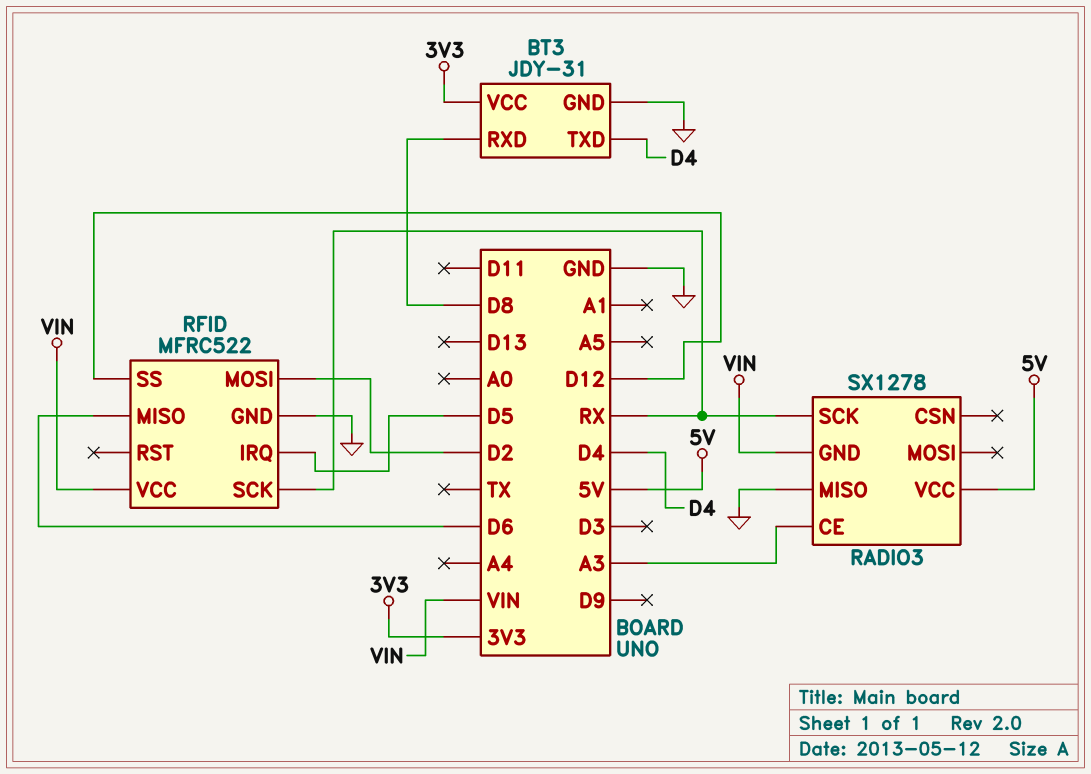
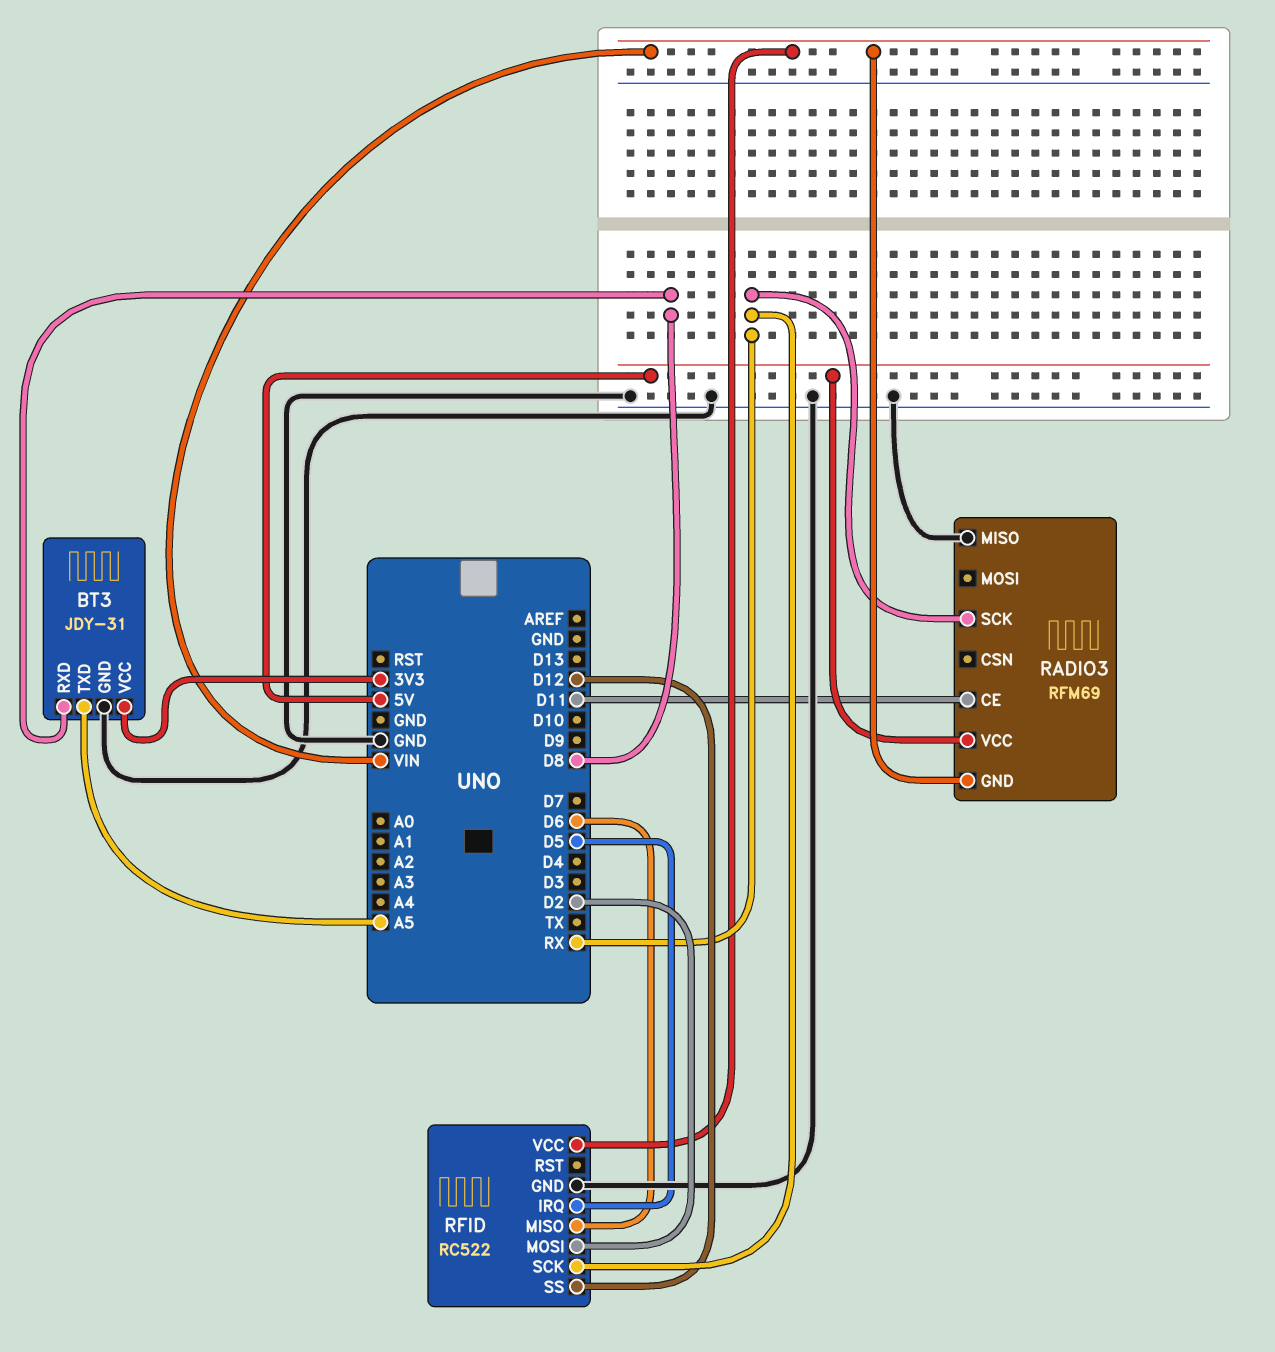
BT3 pin TXD: D4 -> A5
RADIO3: SX1278 -> RFM69
RADIO3 pin CE: A3 -> D11
RFID: MFRC522 -> RC522

